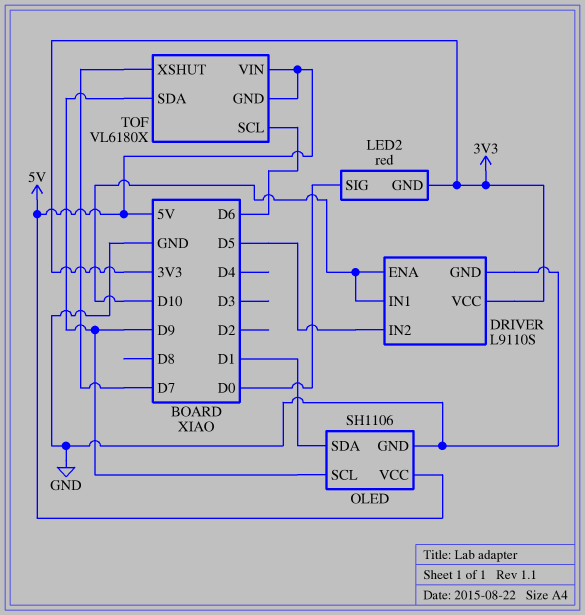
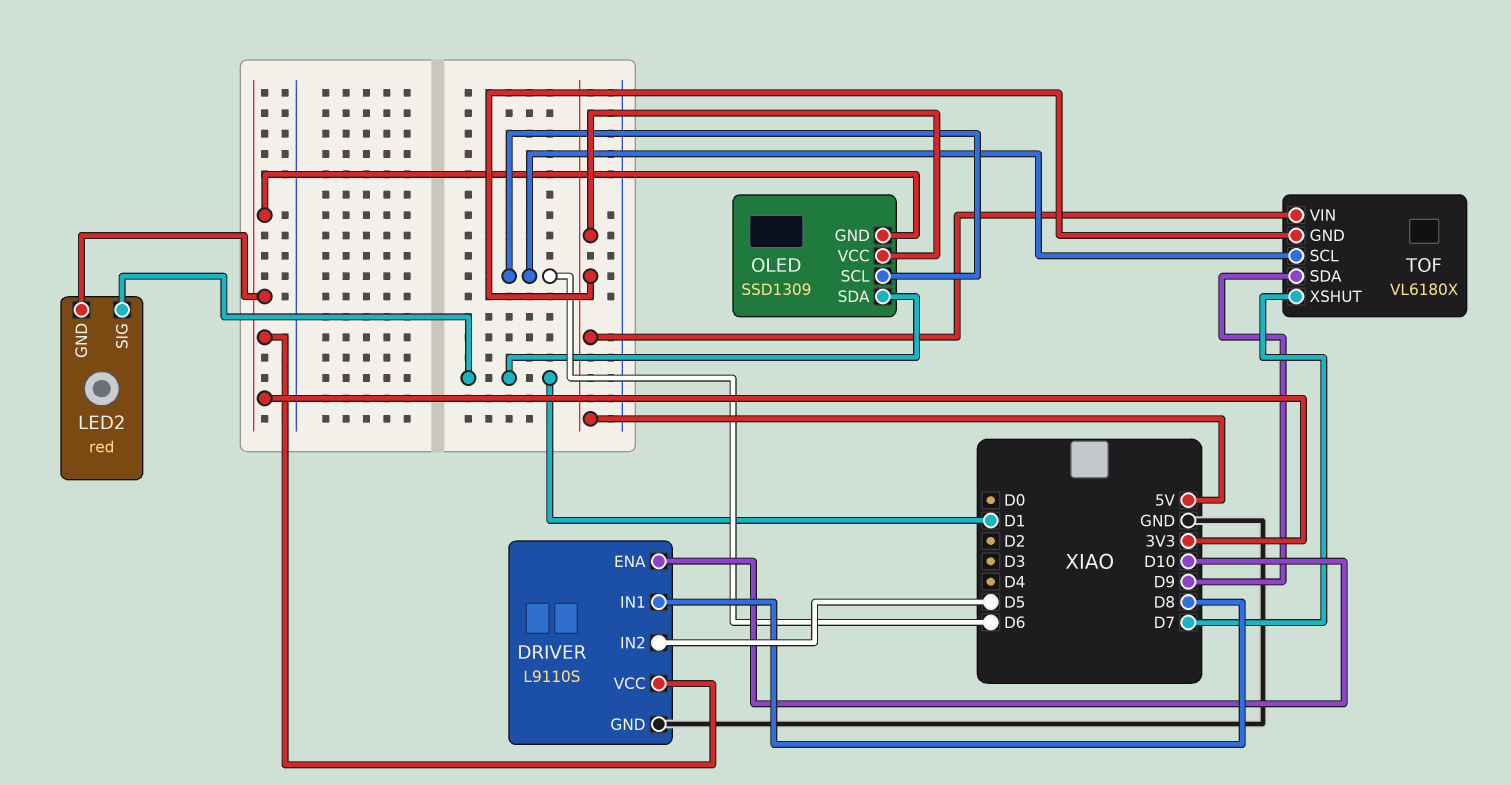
DRIVER pin IN1: D10 -> D8
LED2 pin SIG: D0 -> D1
OLED: SH1106 -> SSD1309
OLED pin GND: GND -> 3V3
OLED pin SCL: D9 -> D6

